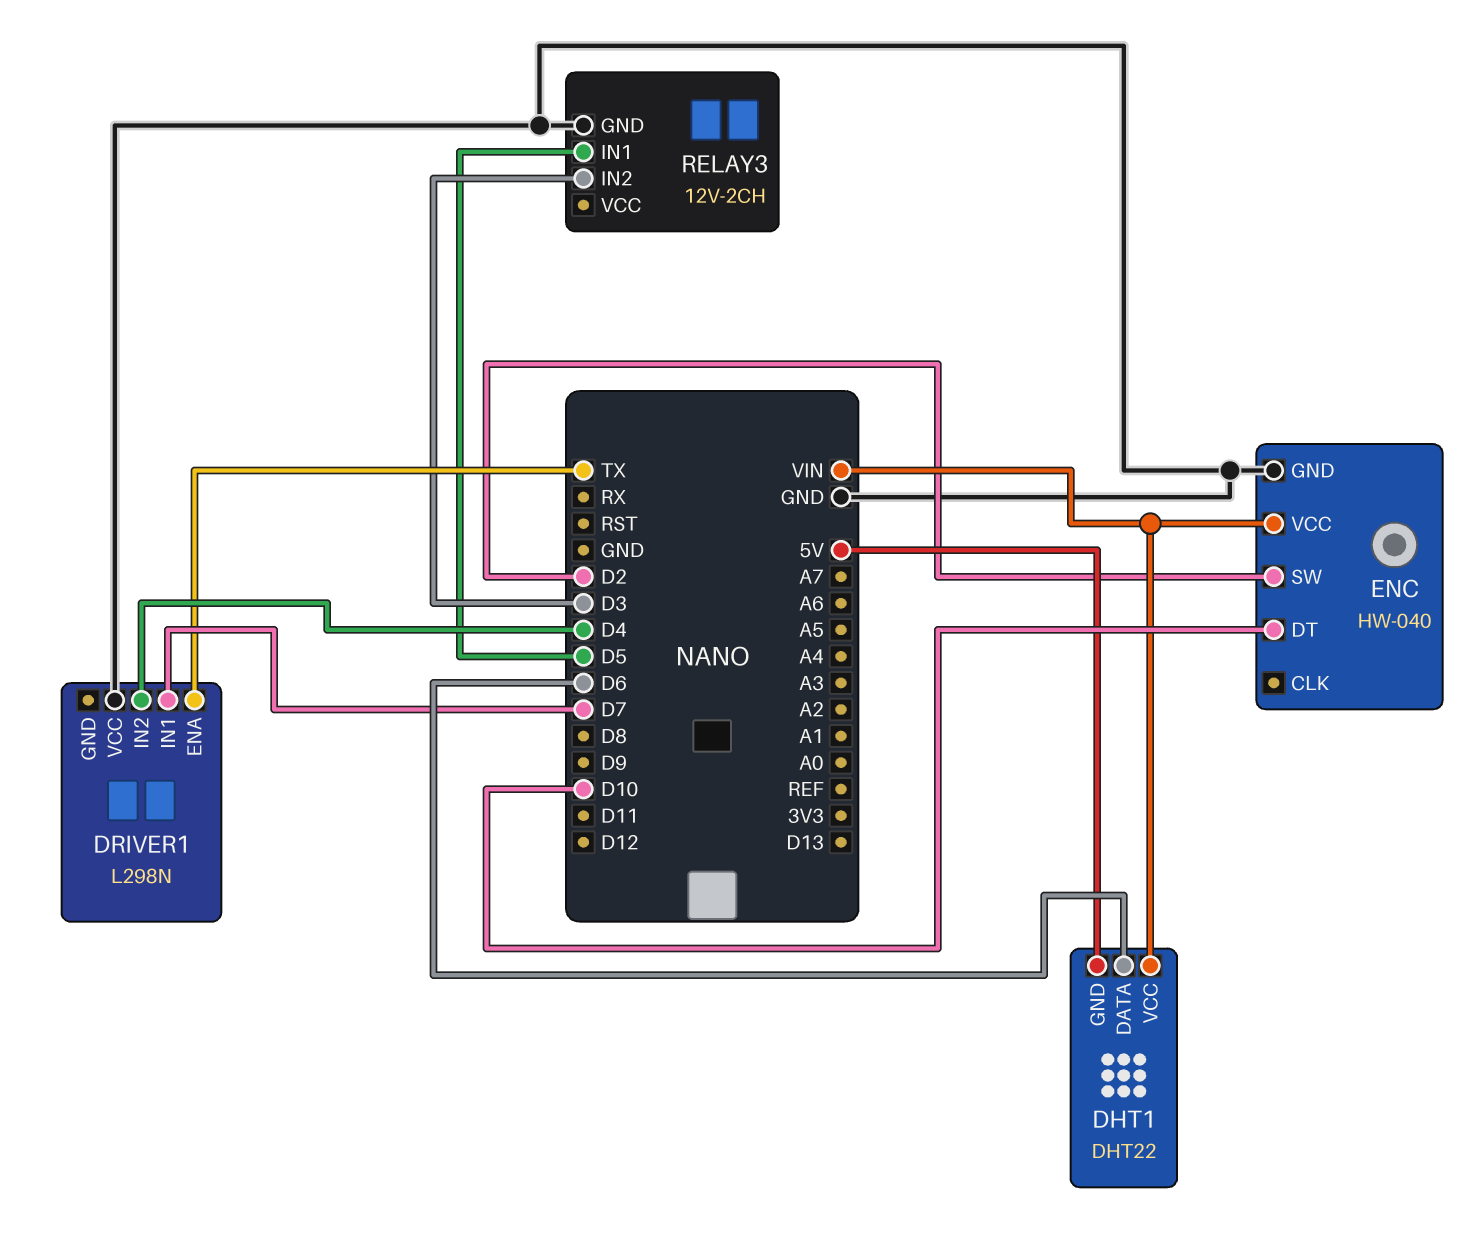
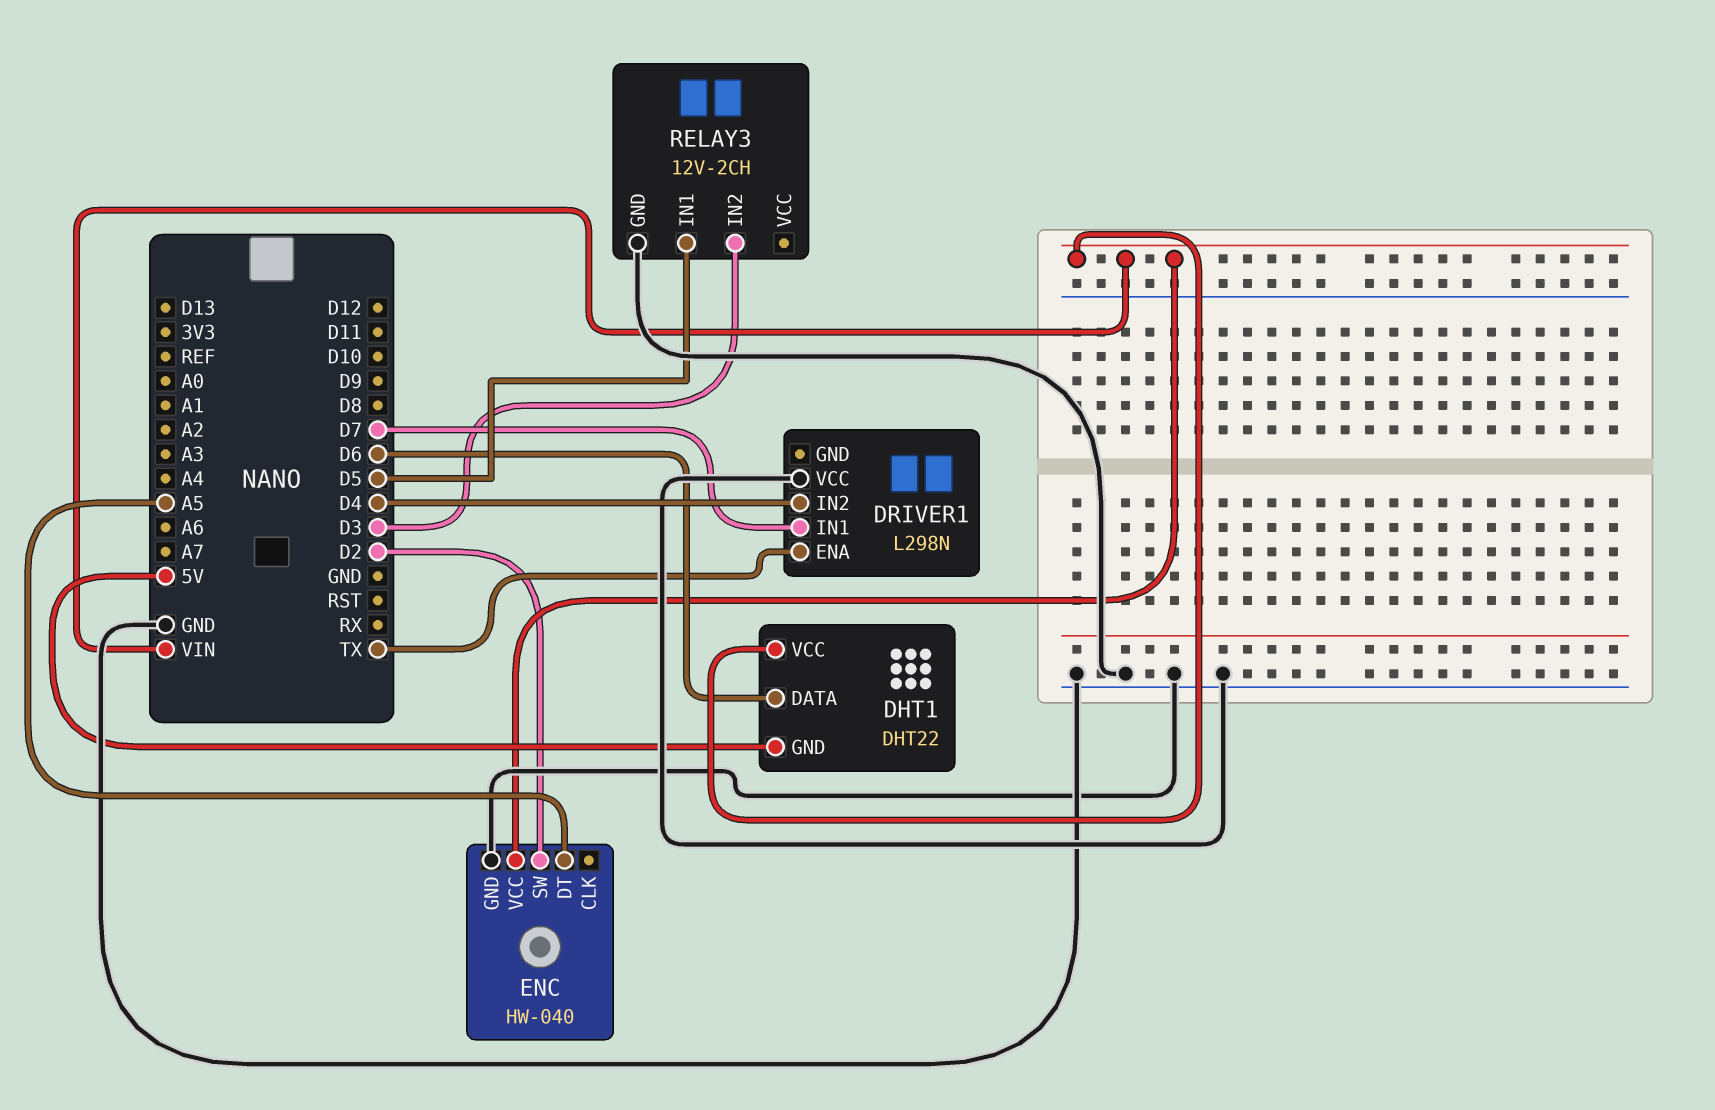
ENC pin DT: D10 -> A5

